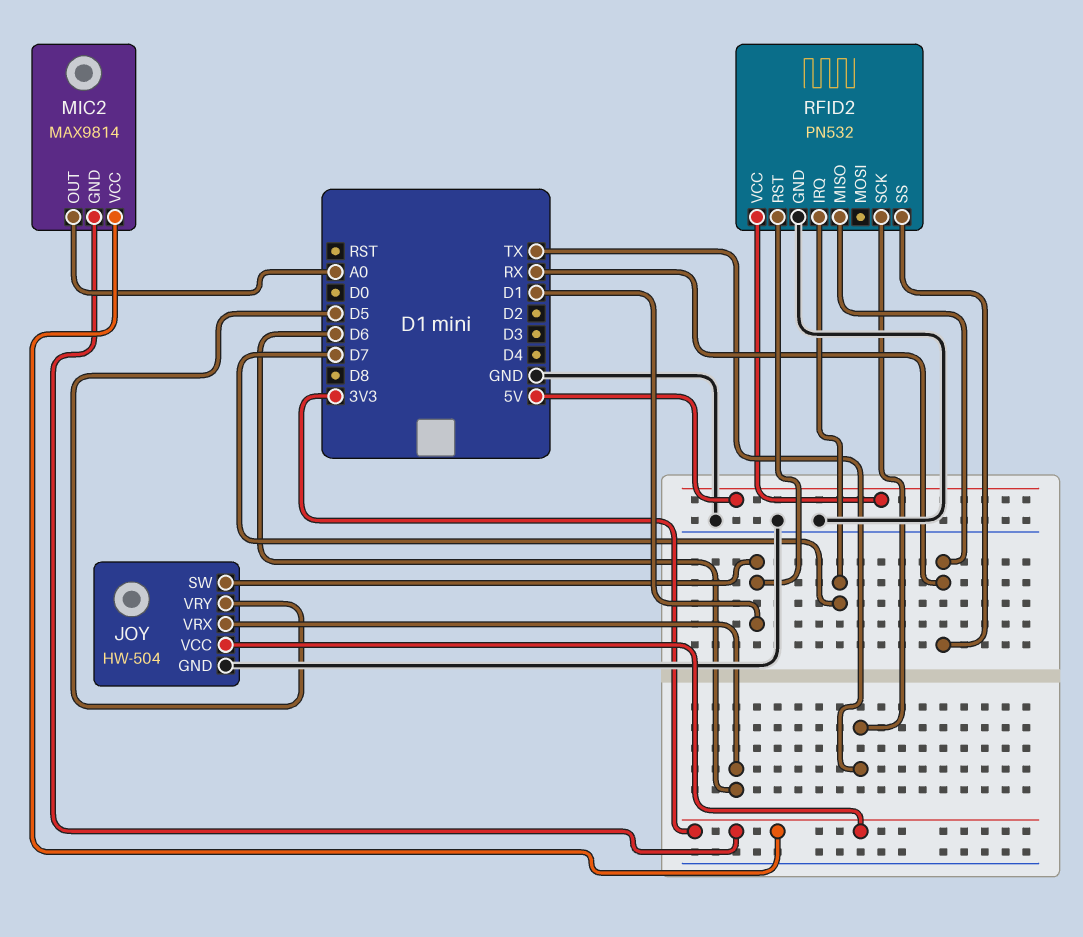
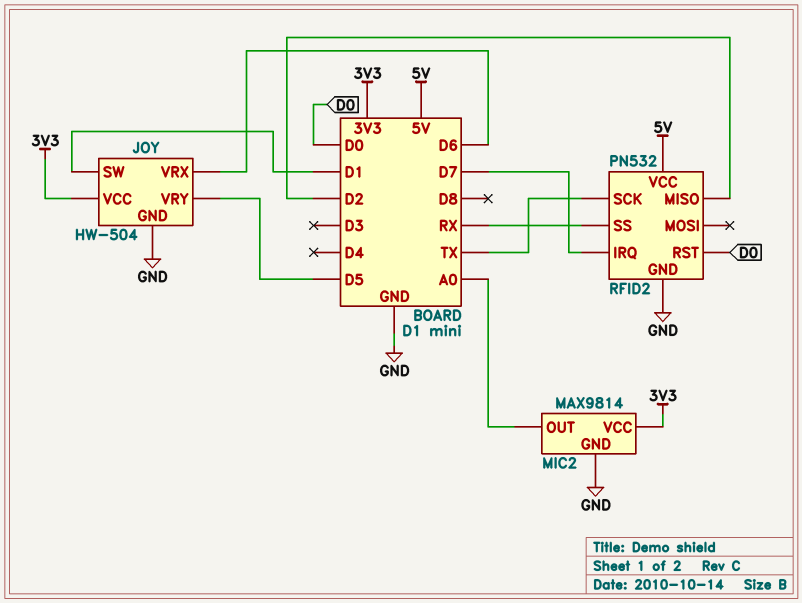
MIC2 pin GND: 3V3 -> GND
RFID2 pin MISO: RX -> D2
RFID2 pin RST: D1 -> D0

